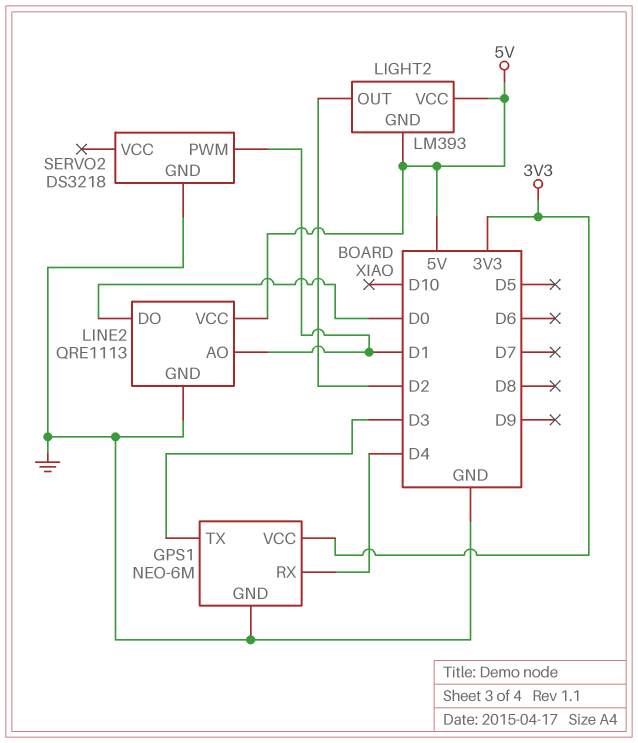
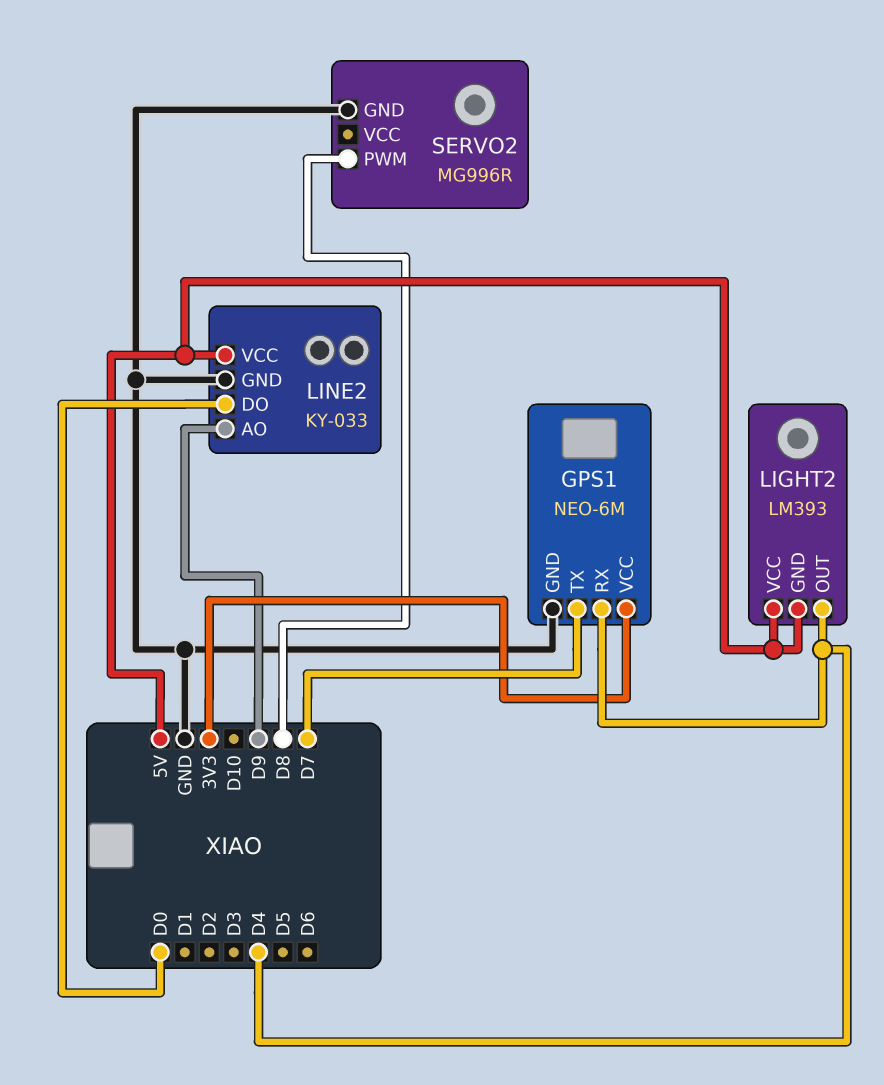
GPS1 pin TX: D3 -> D7
LIGHT2 pin OUT: D2 -> D4
LINE2: QRE1113 -> KY-033
LINE2 pin AO: D1 -> D9
SERVO2: DS3218 -> MG996R
SERVO2 pin PWM: D1 -> D8

